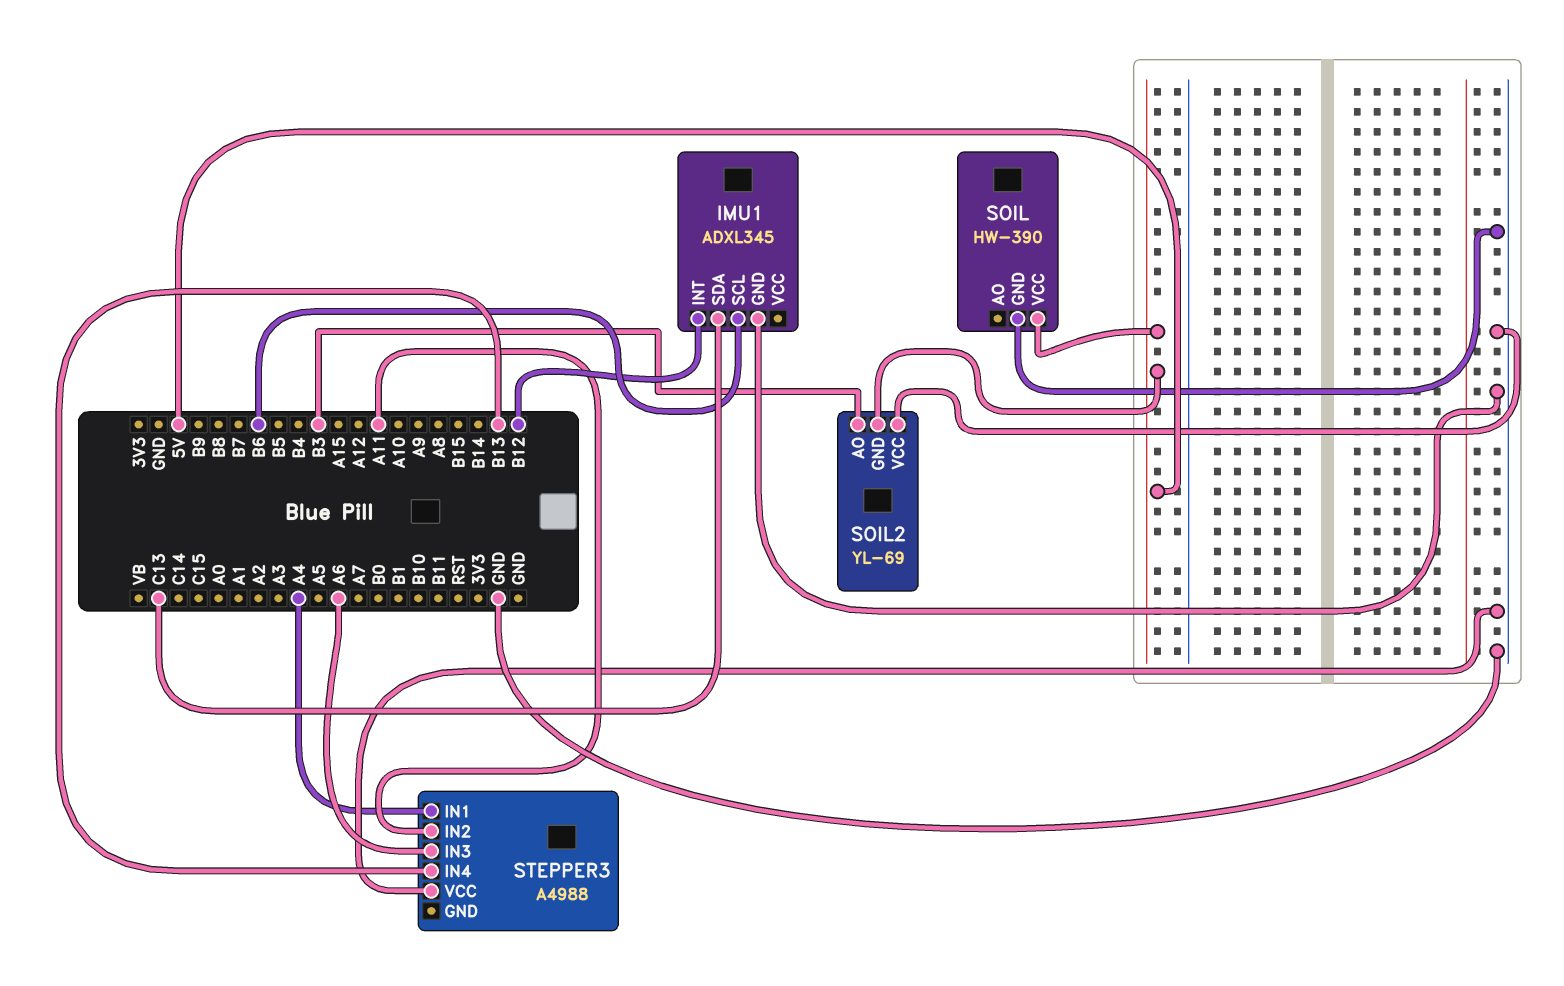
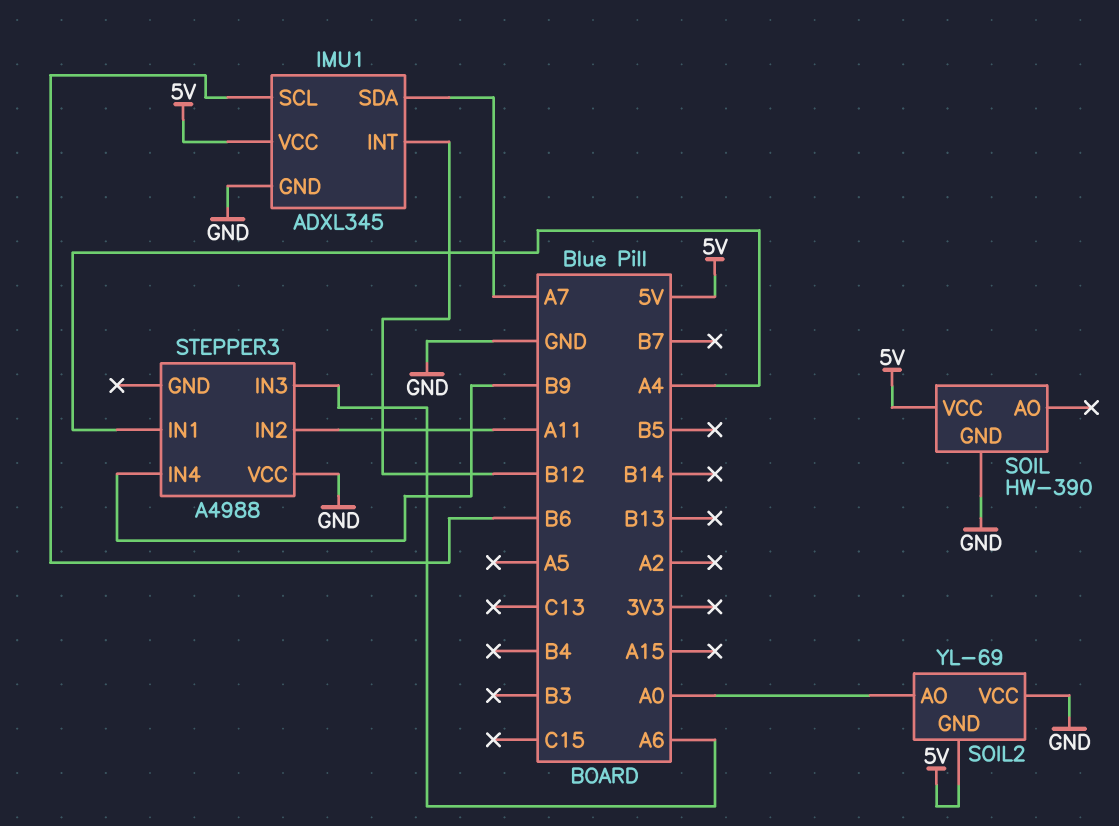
IMU1 pin SDA: C13 -> A7
IMU1 pin VCC: none -> 5V
SOIL2 pin AO: B3 -> A0
STEPPER3 pin IN4: B13 -> B9

